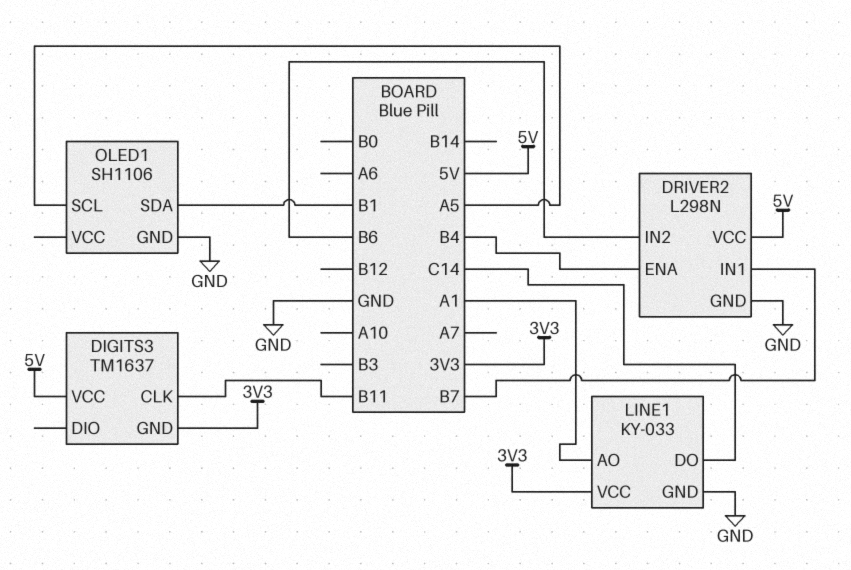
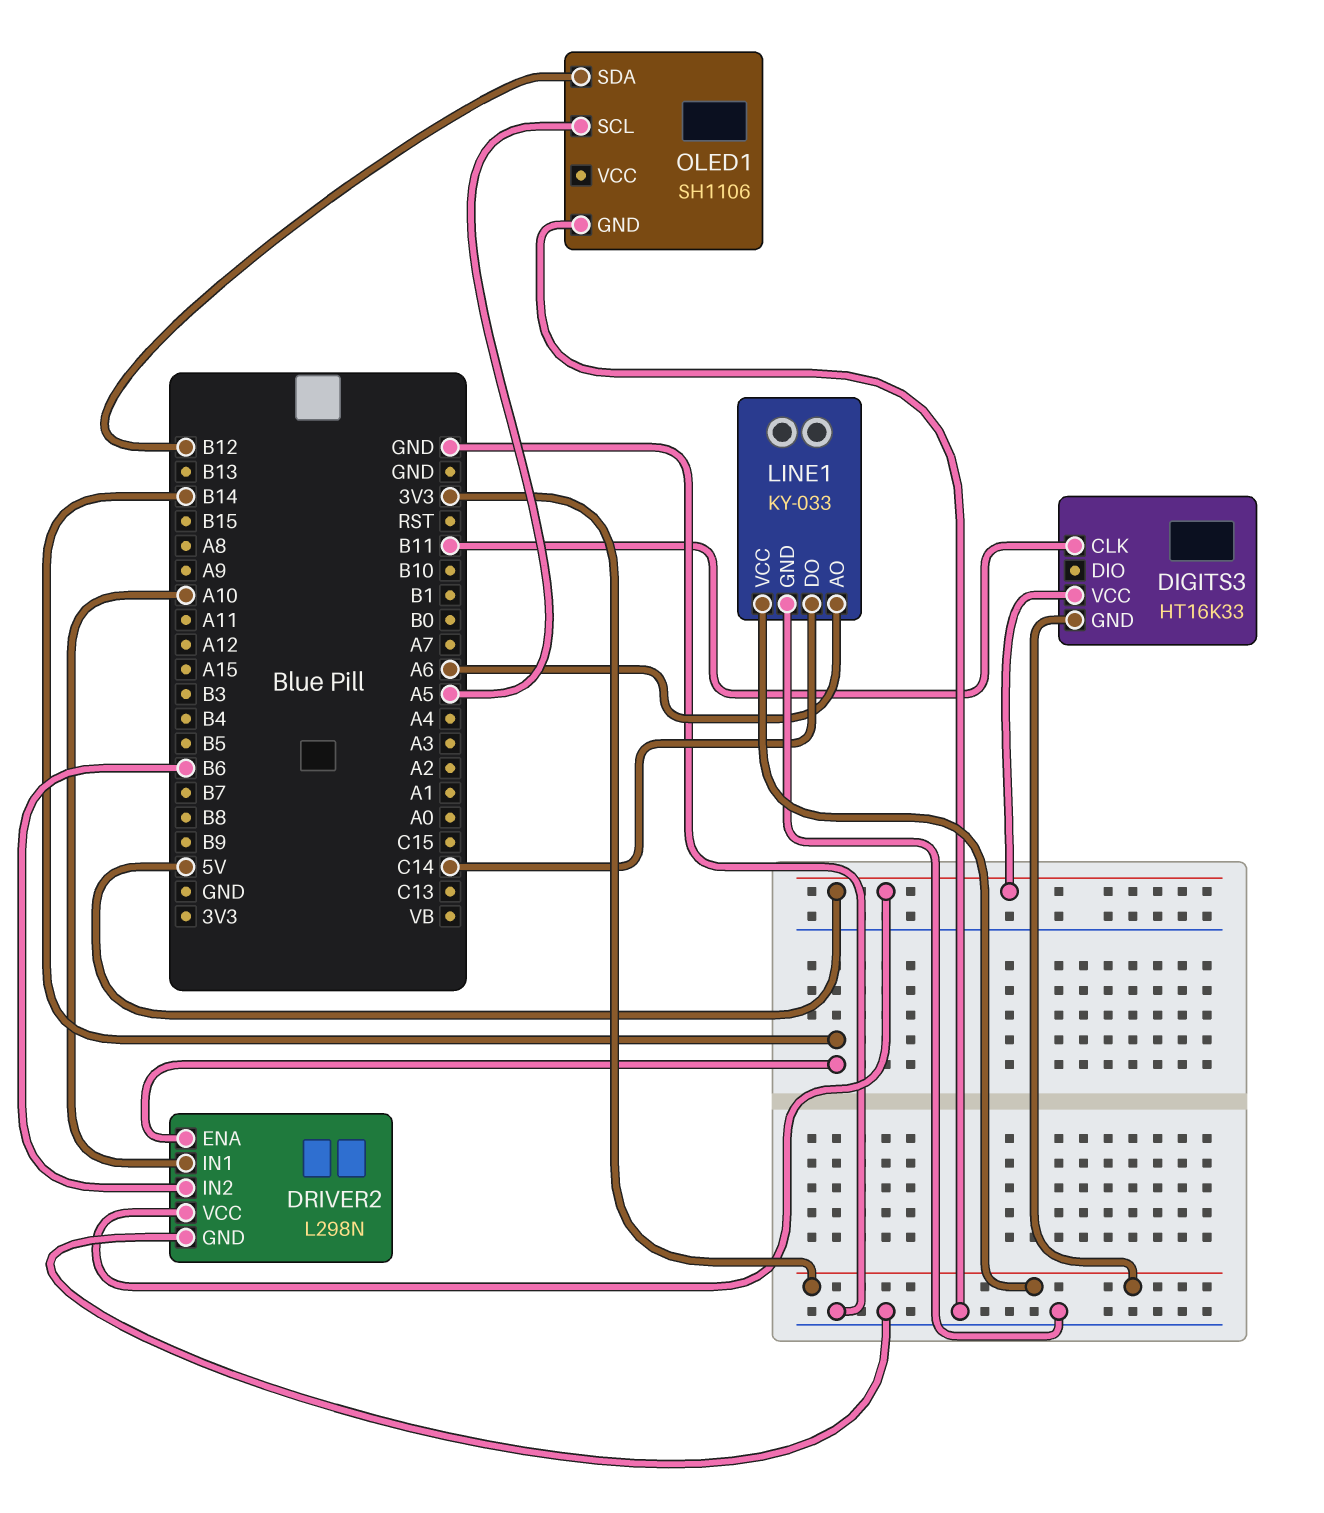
DIGITS3: TM1637 -> HT16K33
DRIVER2 pin ENA: B4 -> B14
DRIVER2 pin IN1: B7 -> A10
LINE1 pin AO: A1 -> A6
OLED1 pin SDA: B1 -> B12

